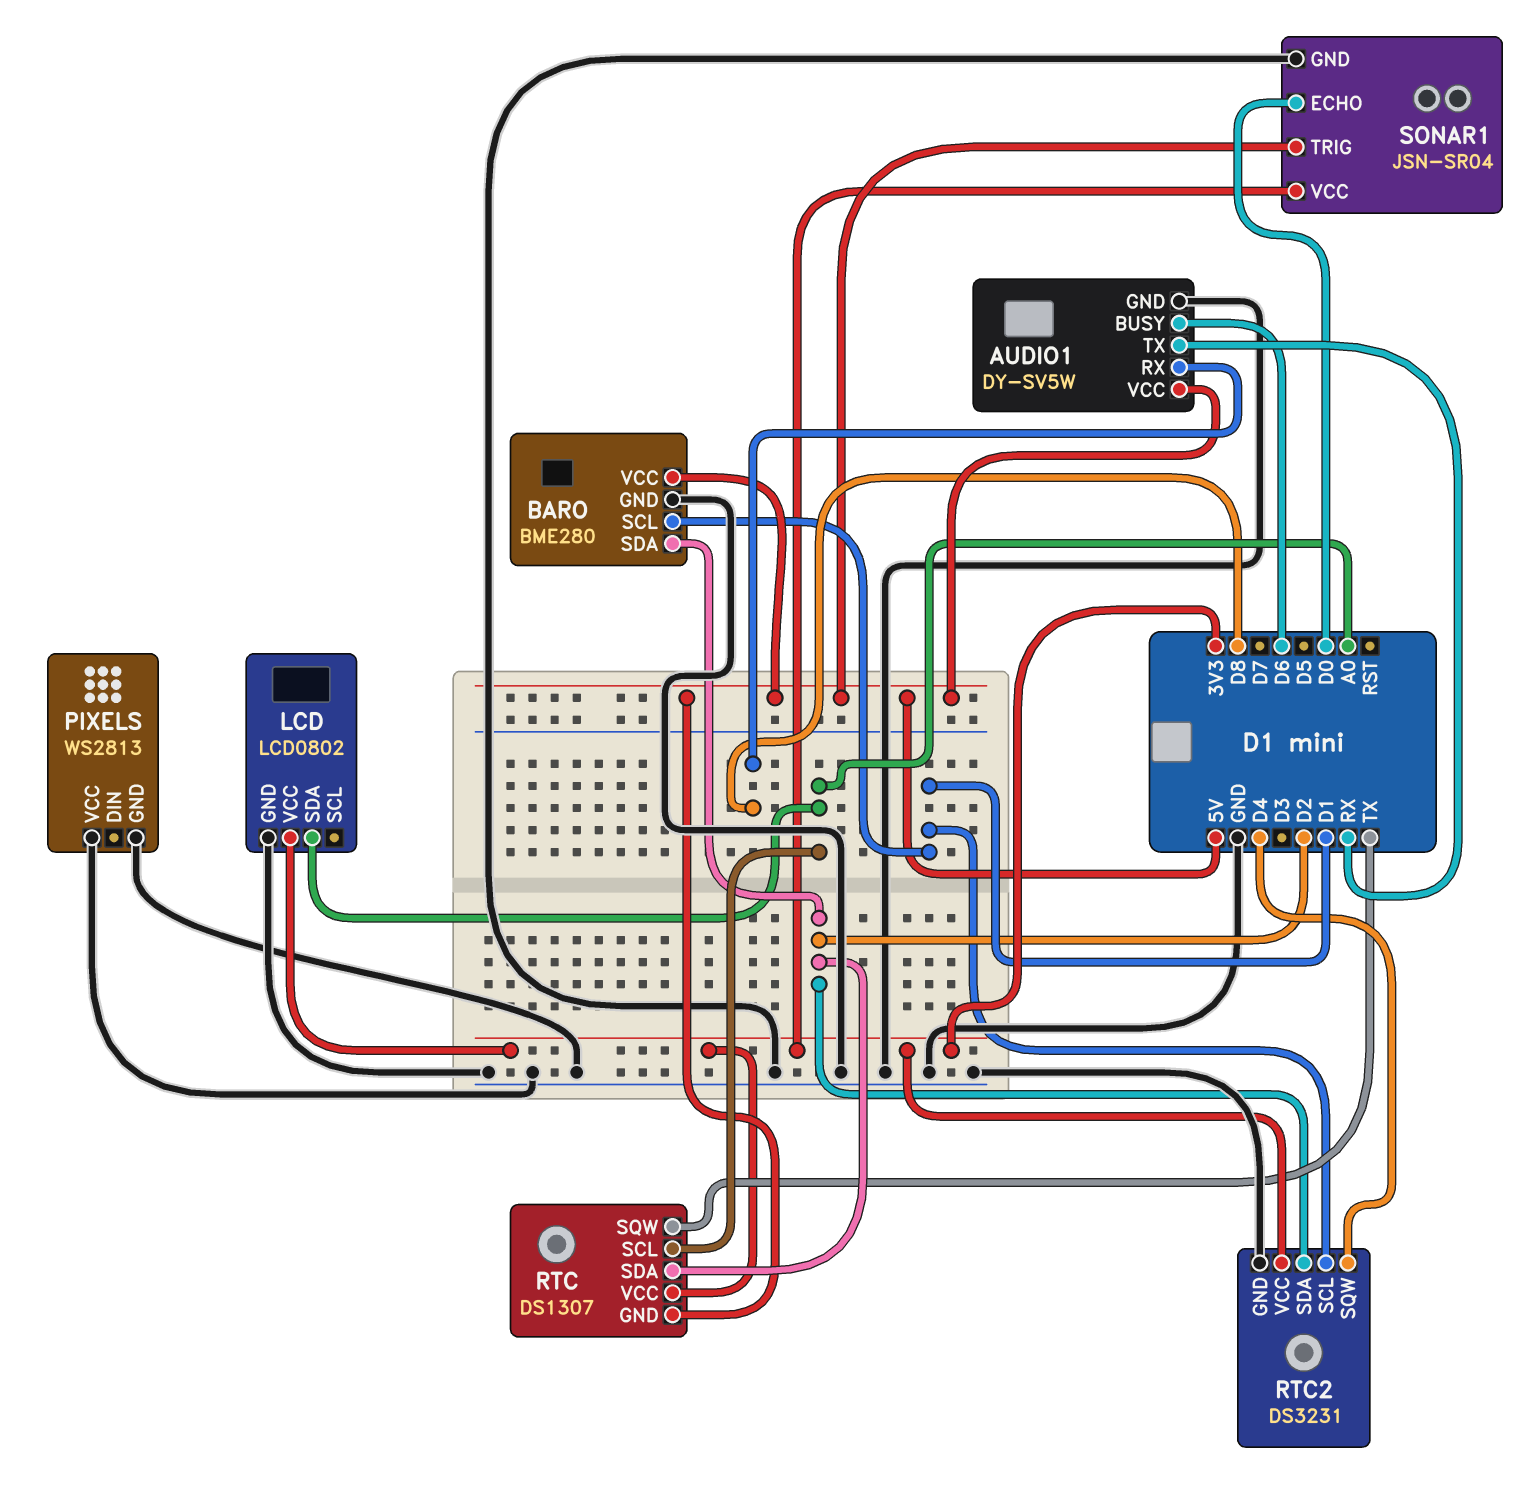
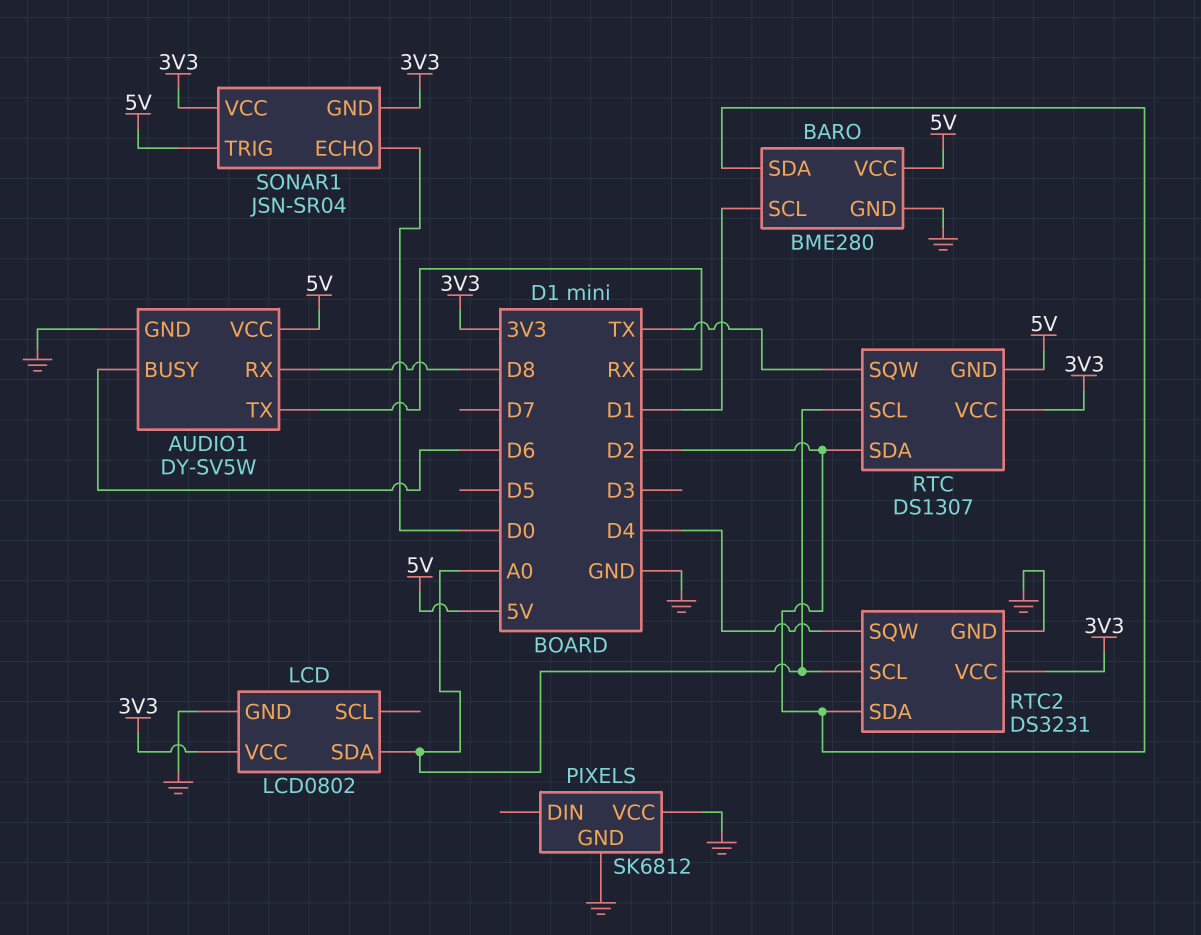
PIXELS: WS2813 -> SK6812
RTC2 pin SCL: D1 -> A0
SONAR1 pin GND: GND -> 3V3

